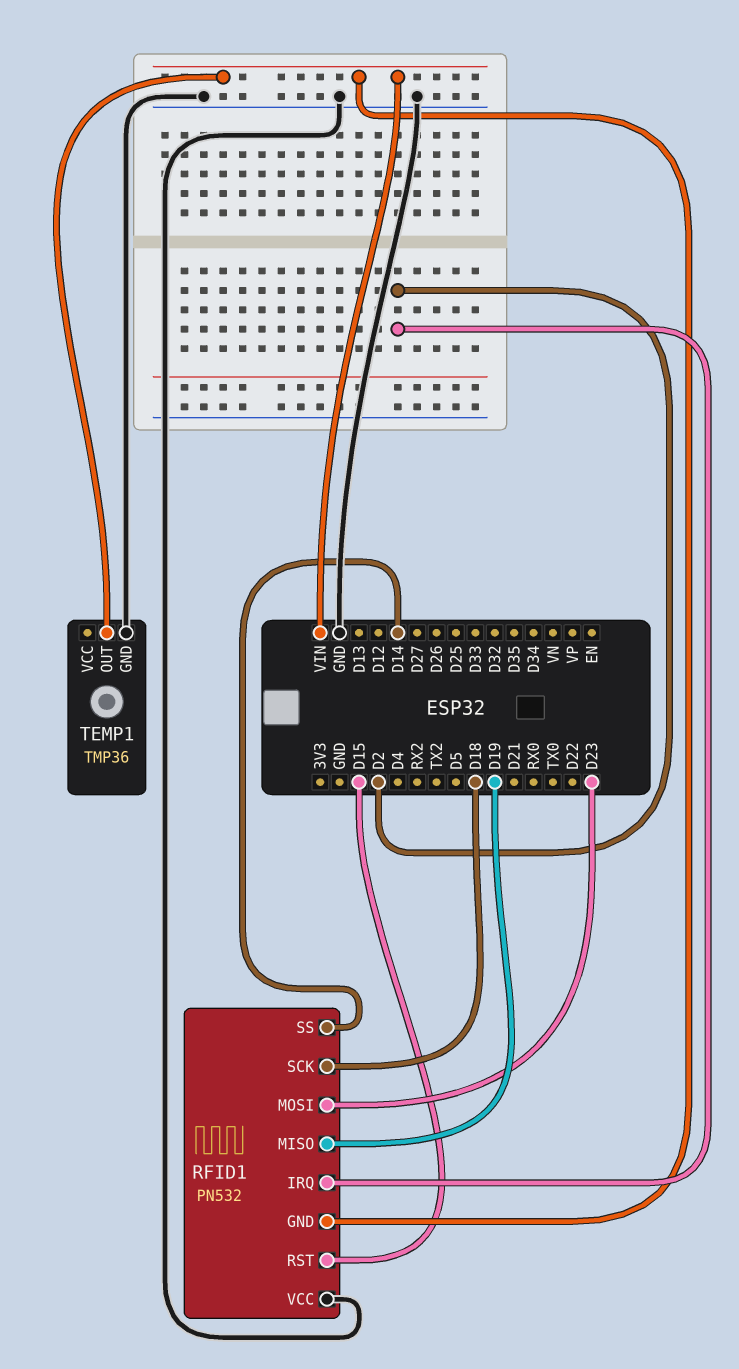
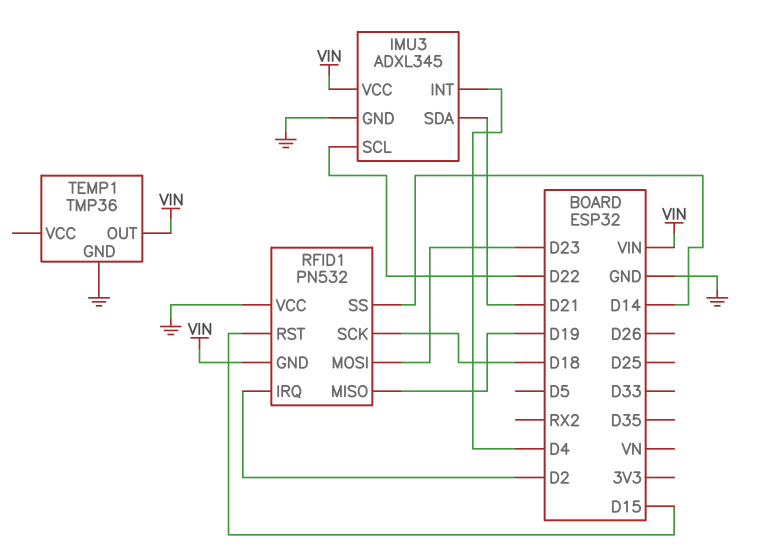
IMU3: none -> ADXL345
IMU3 pin GND: none -> GND
IMU3 pin INT: none -> D4
IMU3 pin SCL: none -> D22
IMU3 pin SDA: none -> D21
IMU3 pin VCC: none -> VIN

